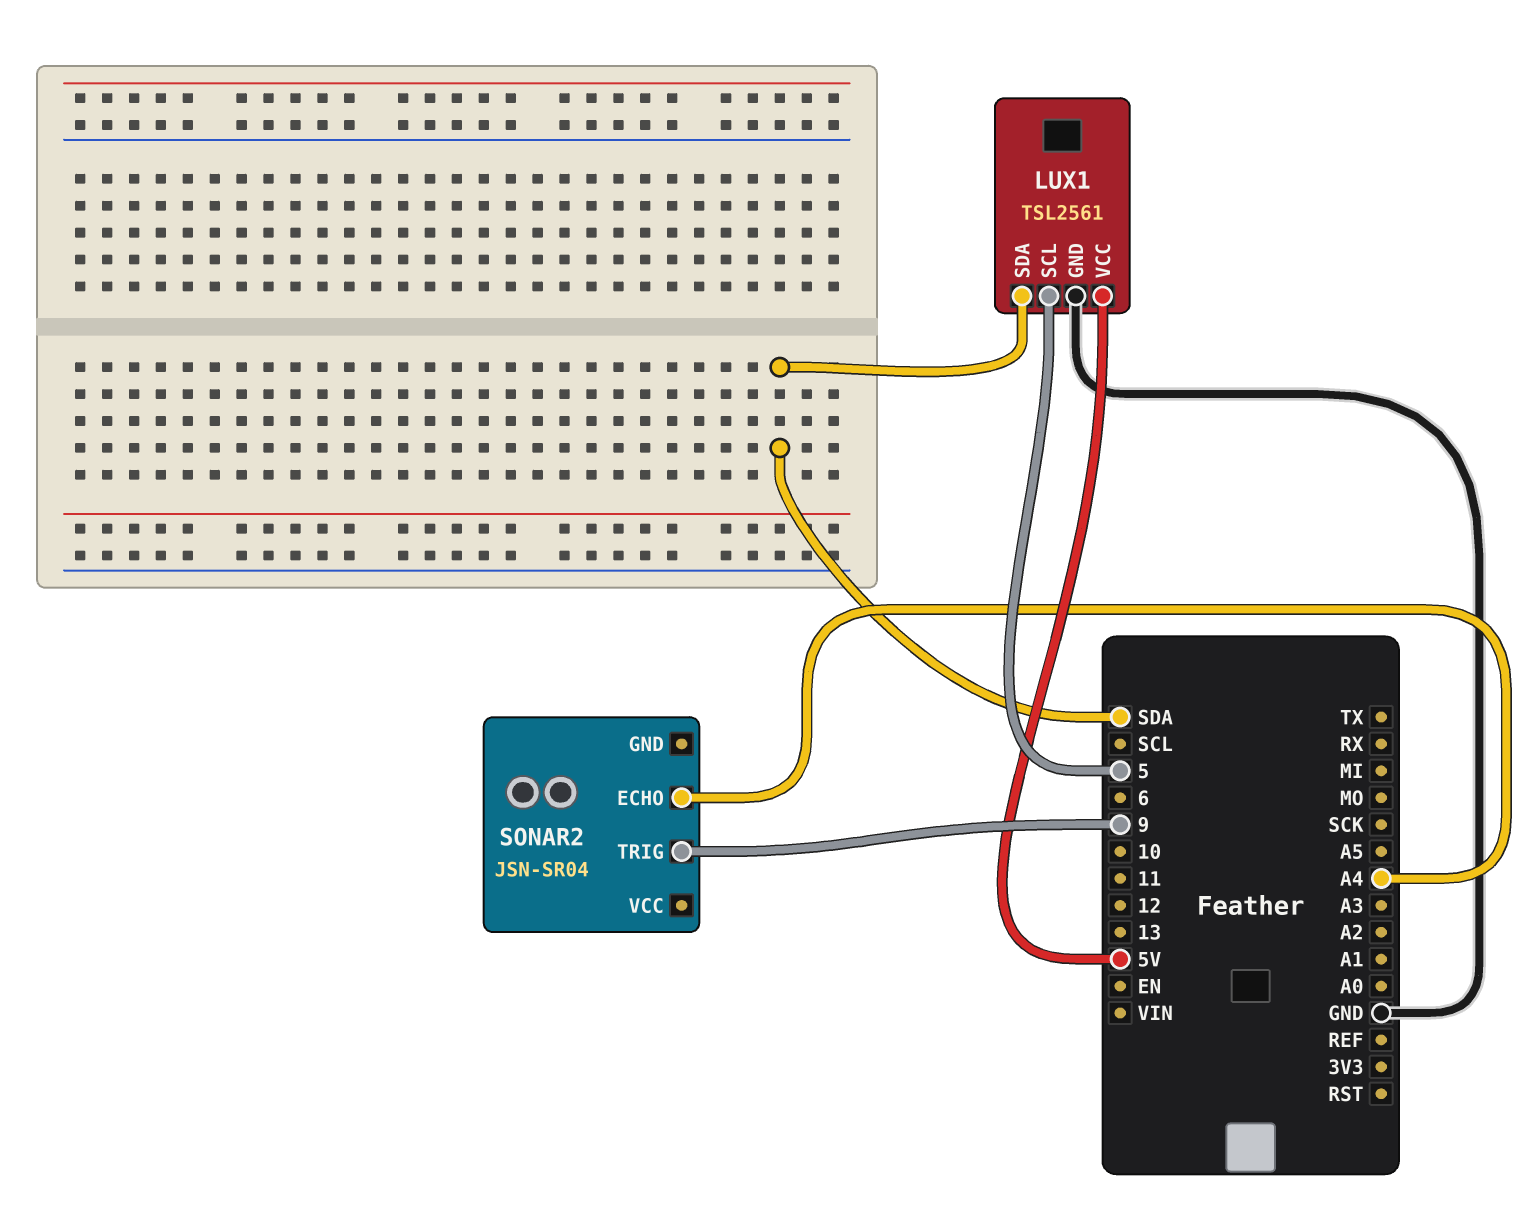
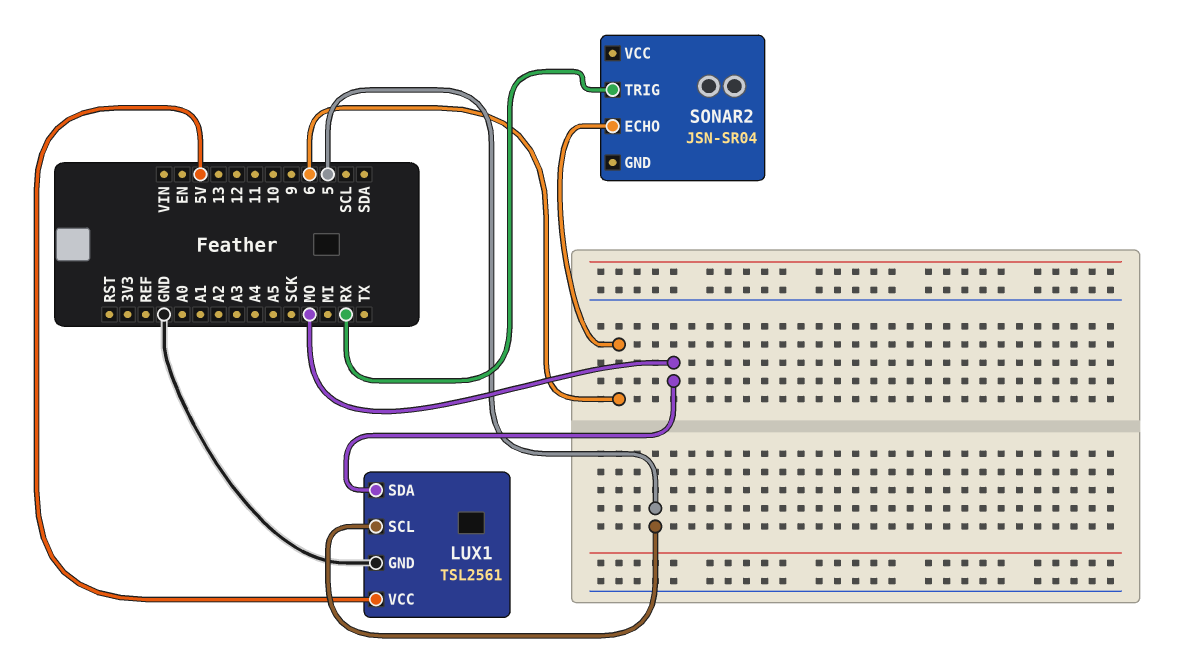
LUX1 pin SDA: SDA -> MO
SONAR2 pin ECHO: A4 -> 6
SONAR2 pin TRIG: 9 -> RX

